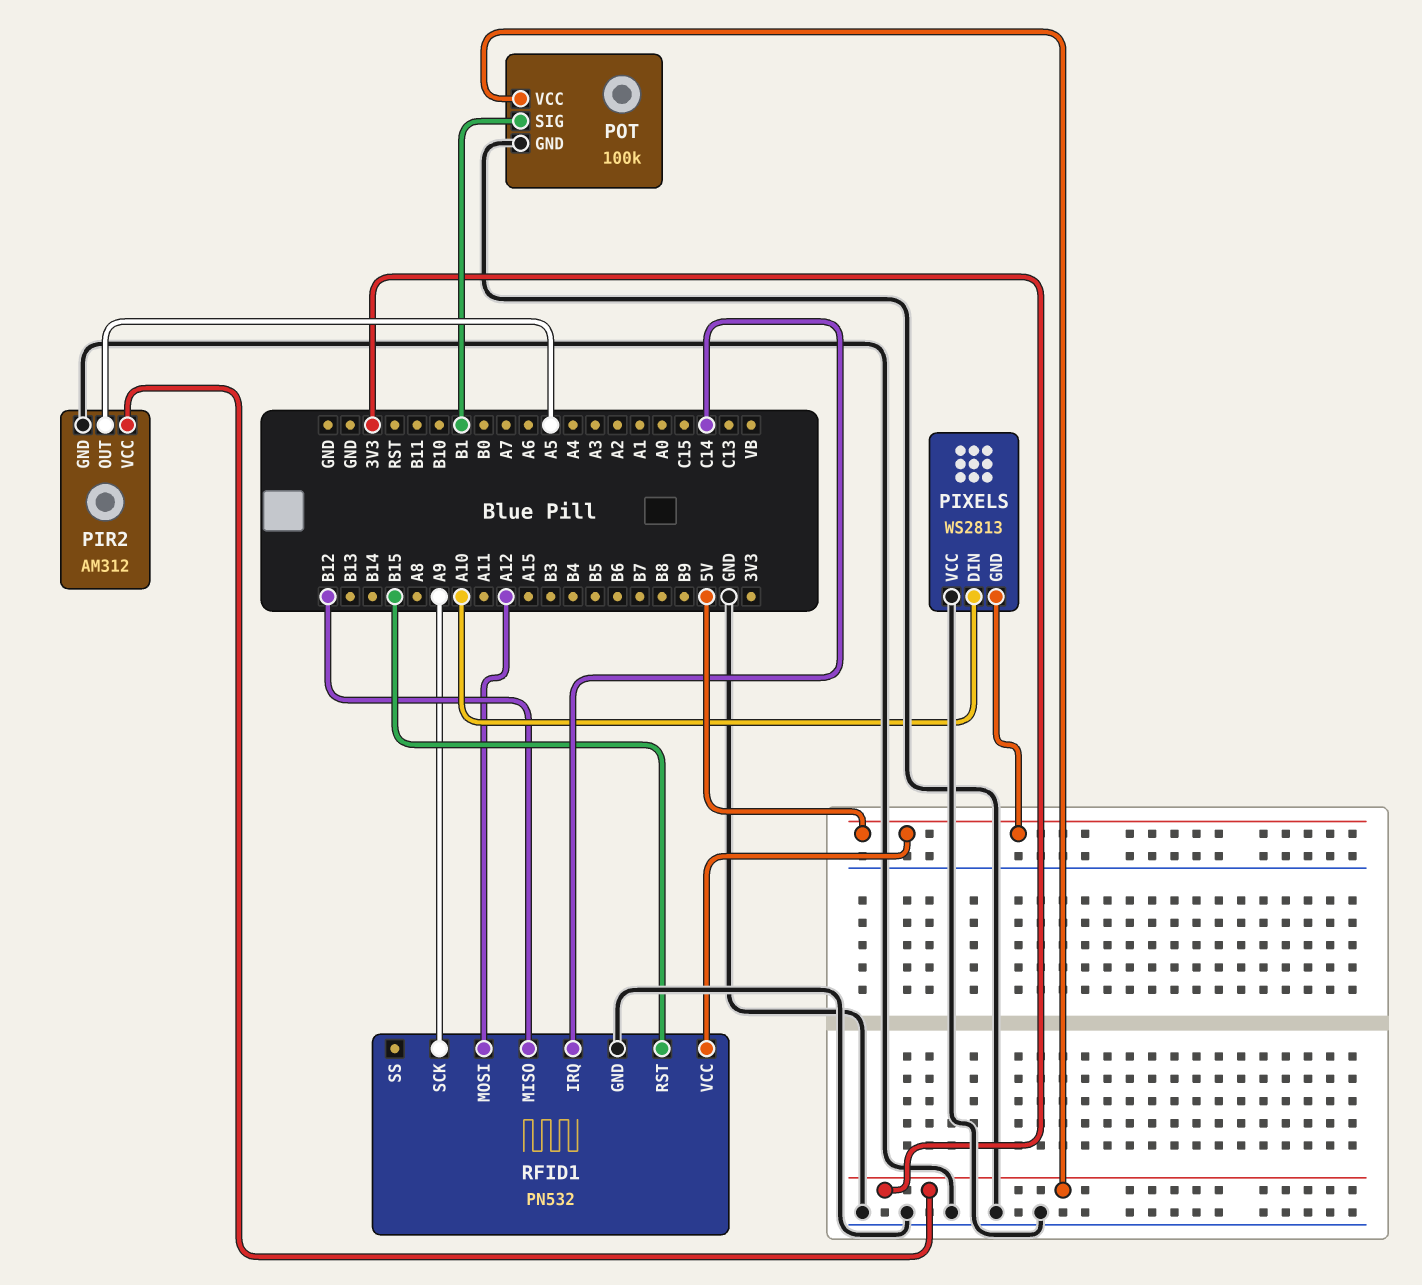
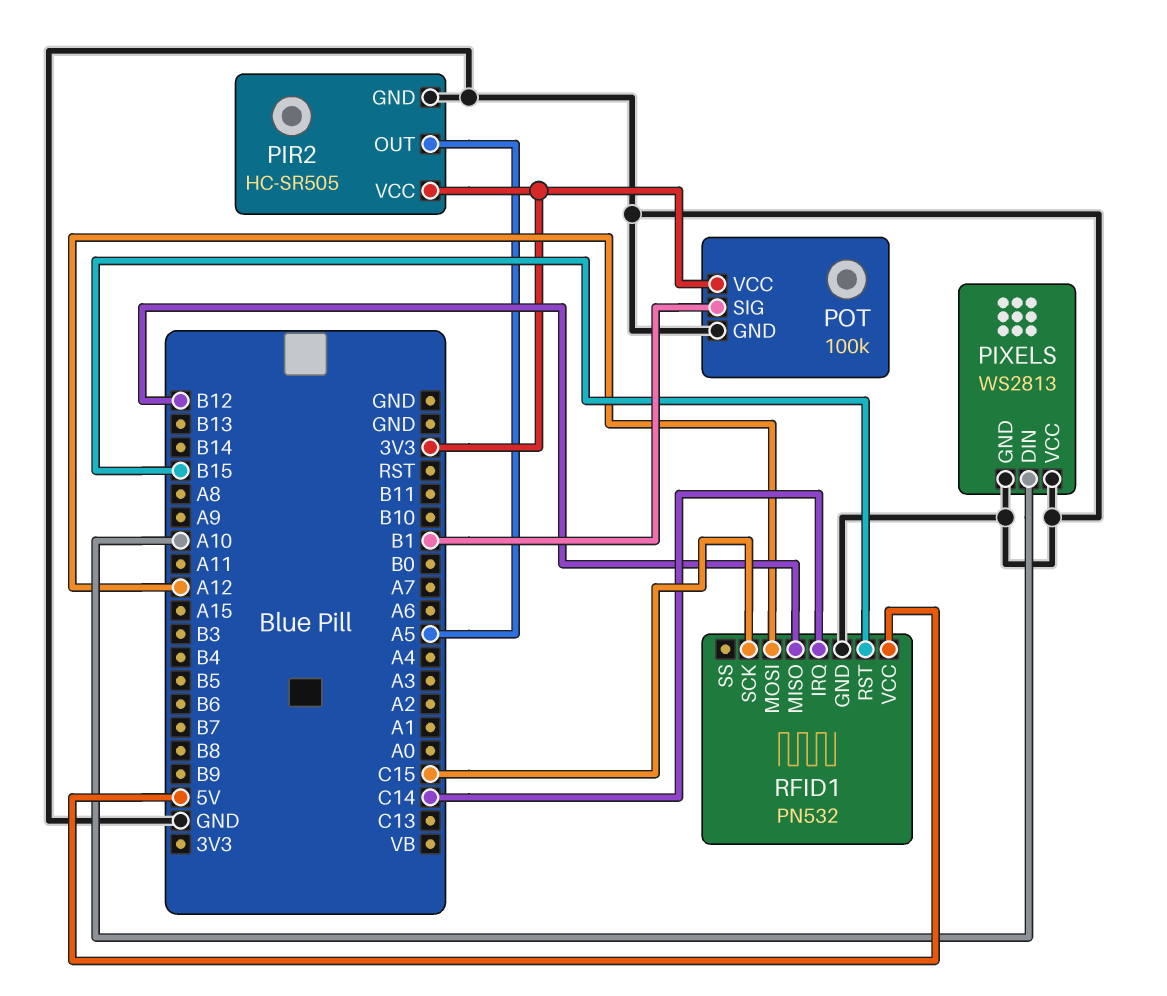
PIR2: AM312 -> HC-SR505
PIXELS pin GND: 5V -> GND
RFID1 pin SCK: A9 -> C15

